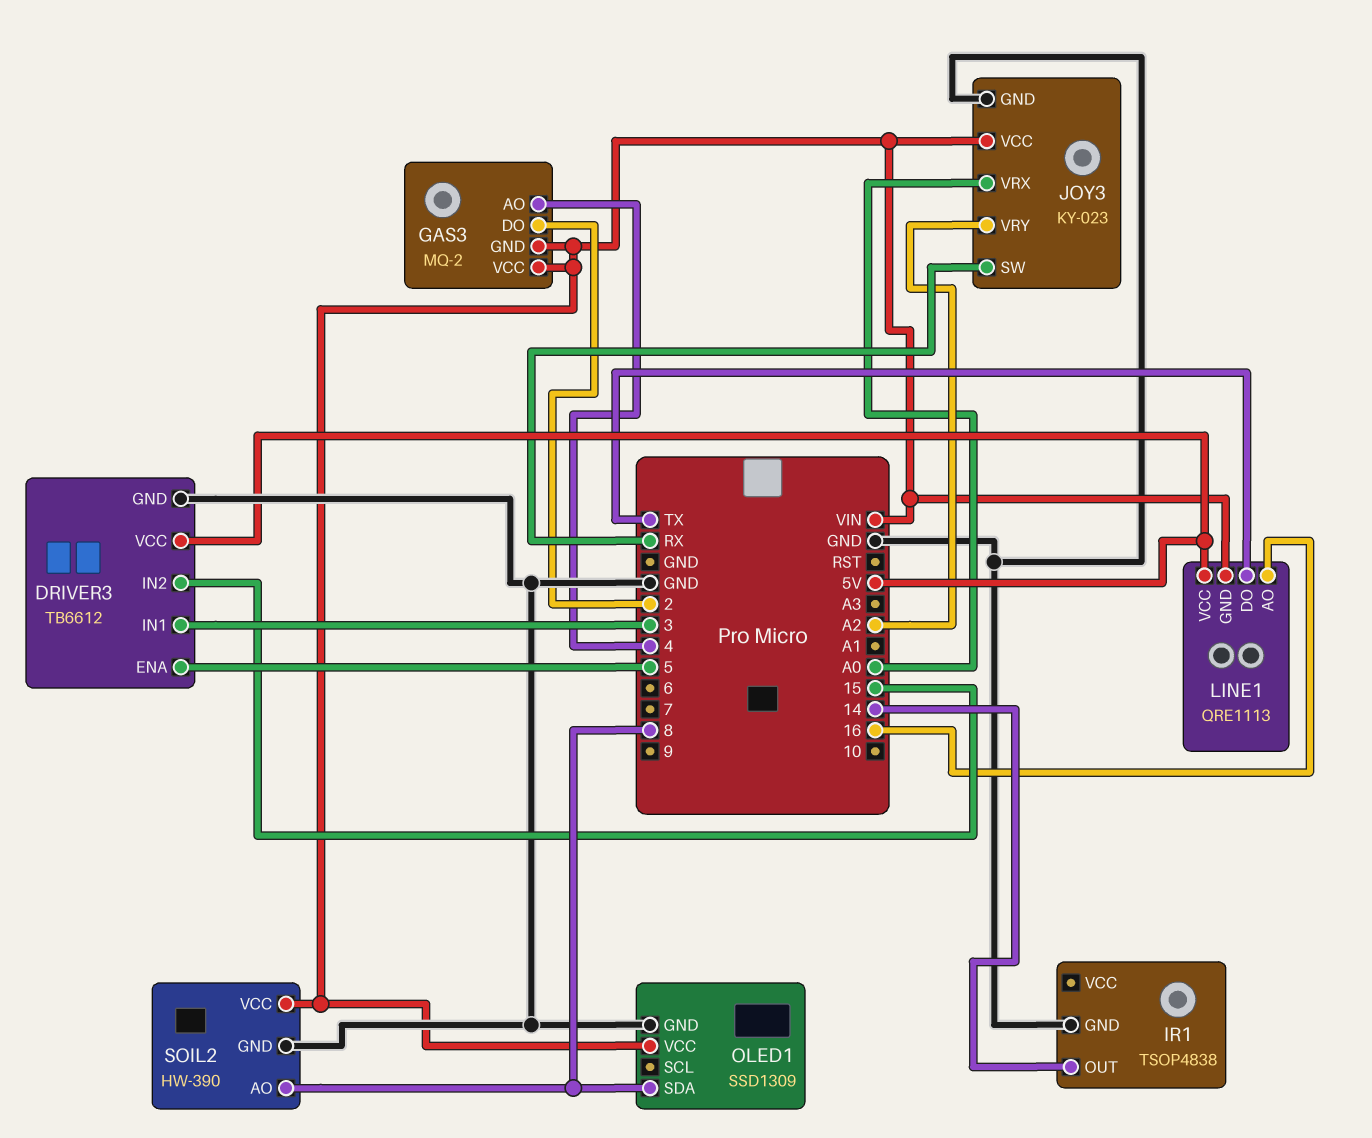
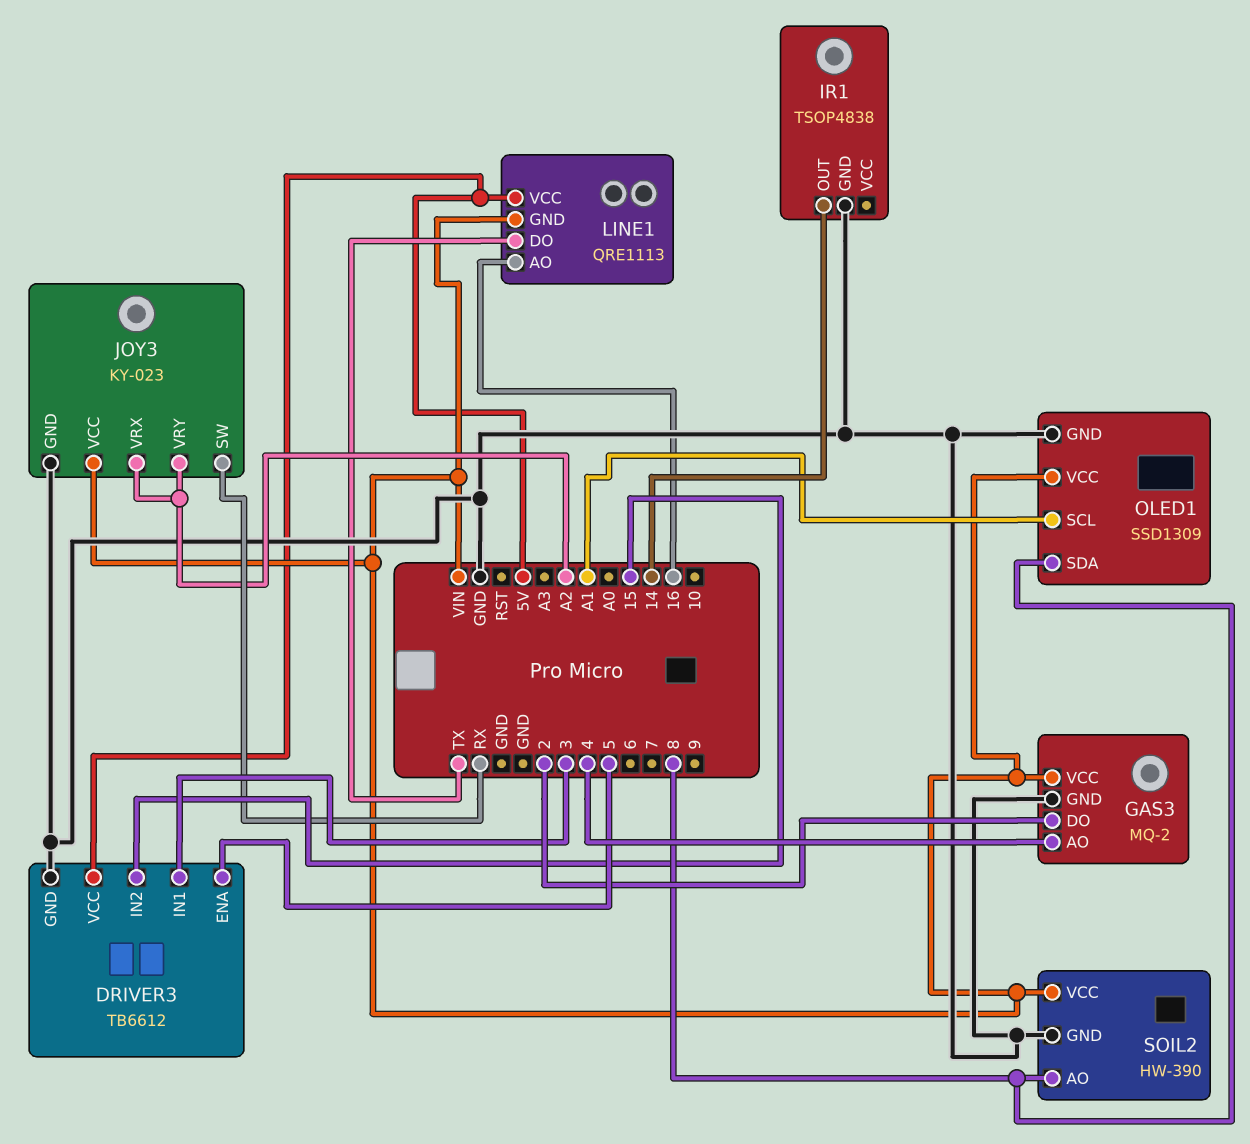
GAS3 pin GND: VIN -> GND
JOY3 pin VRX: A0 -> A2
OLED1 pin SCL: none -> A1

